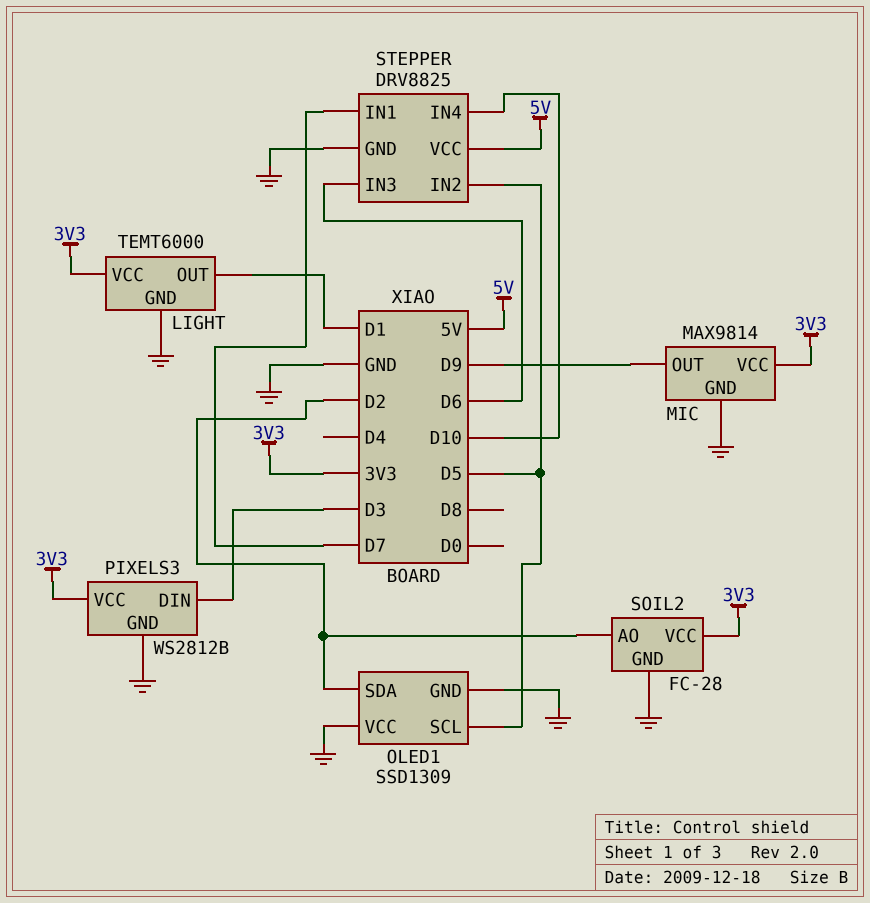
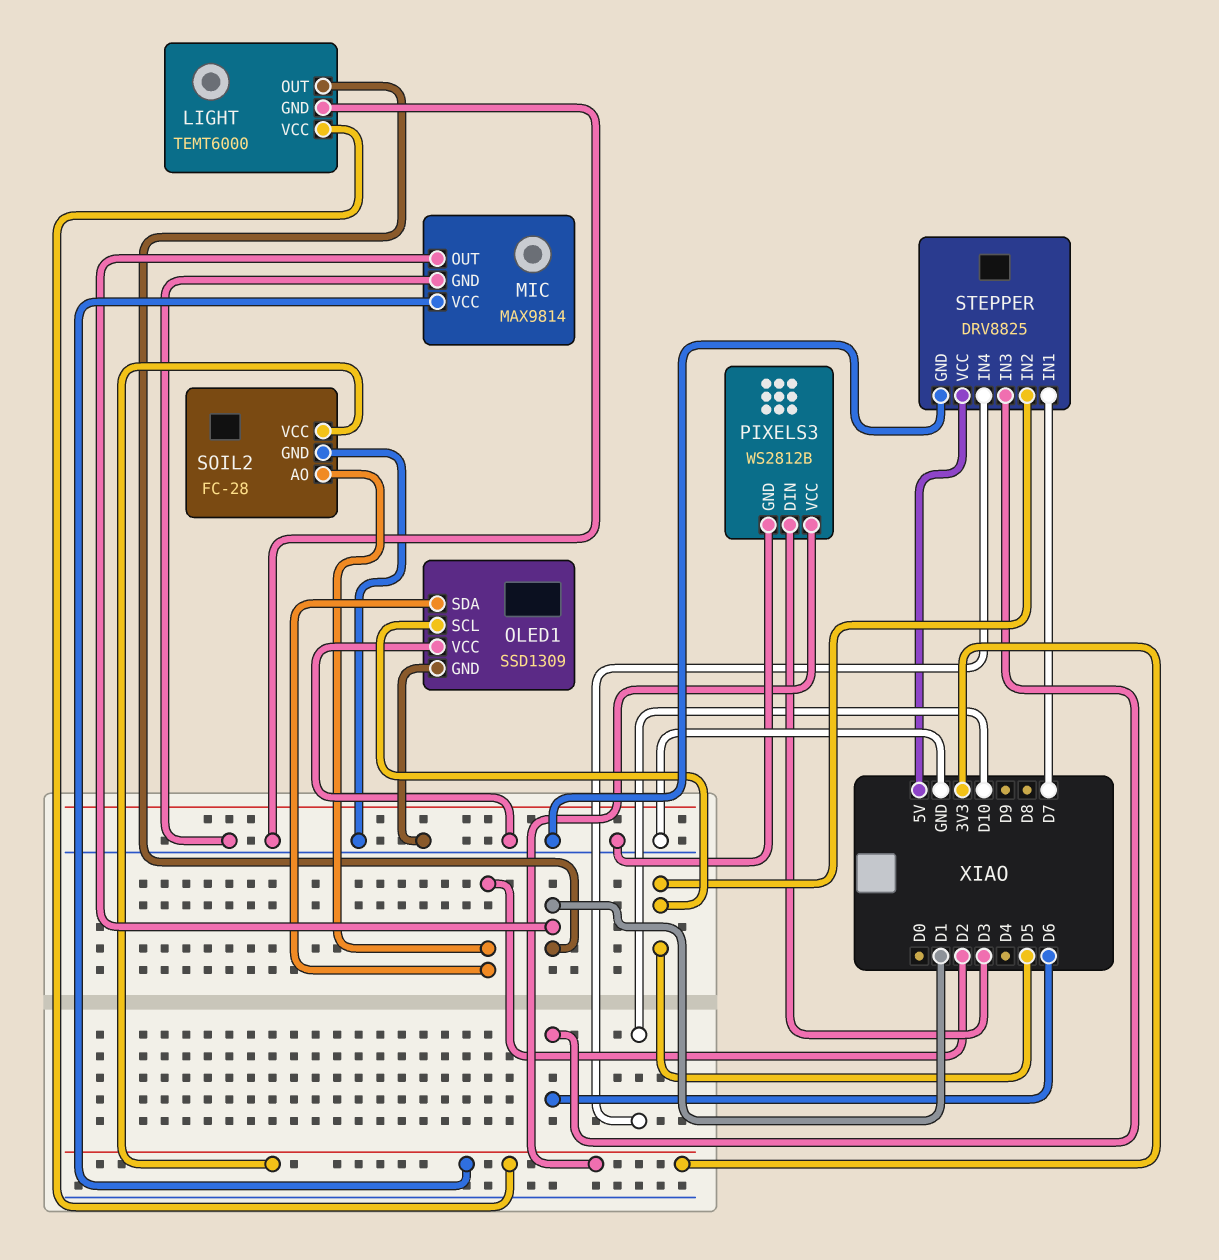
MIC pin OUT: D9 -> D1

